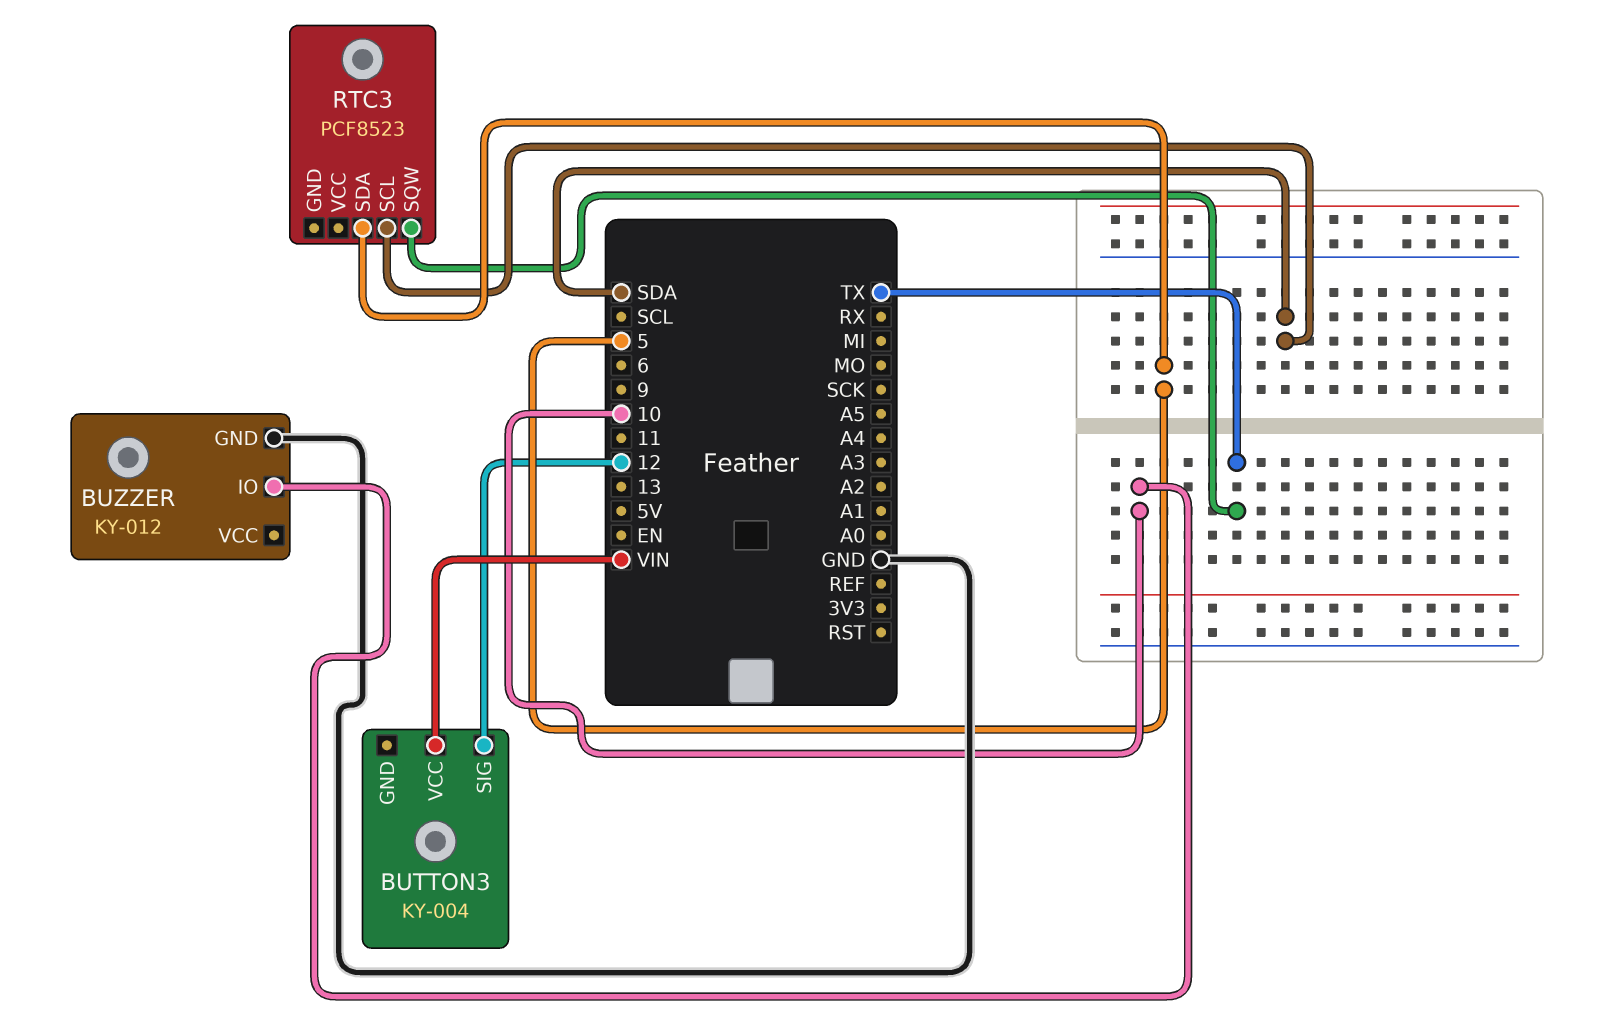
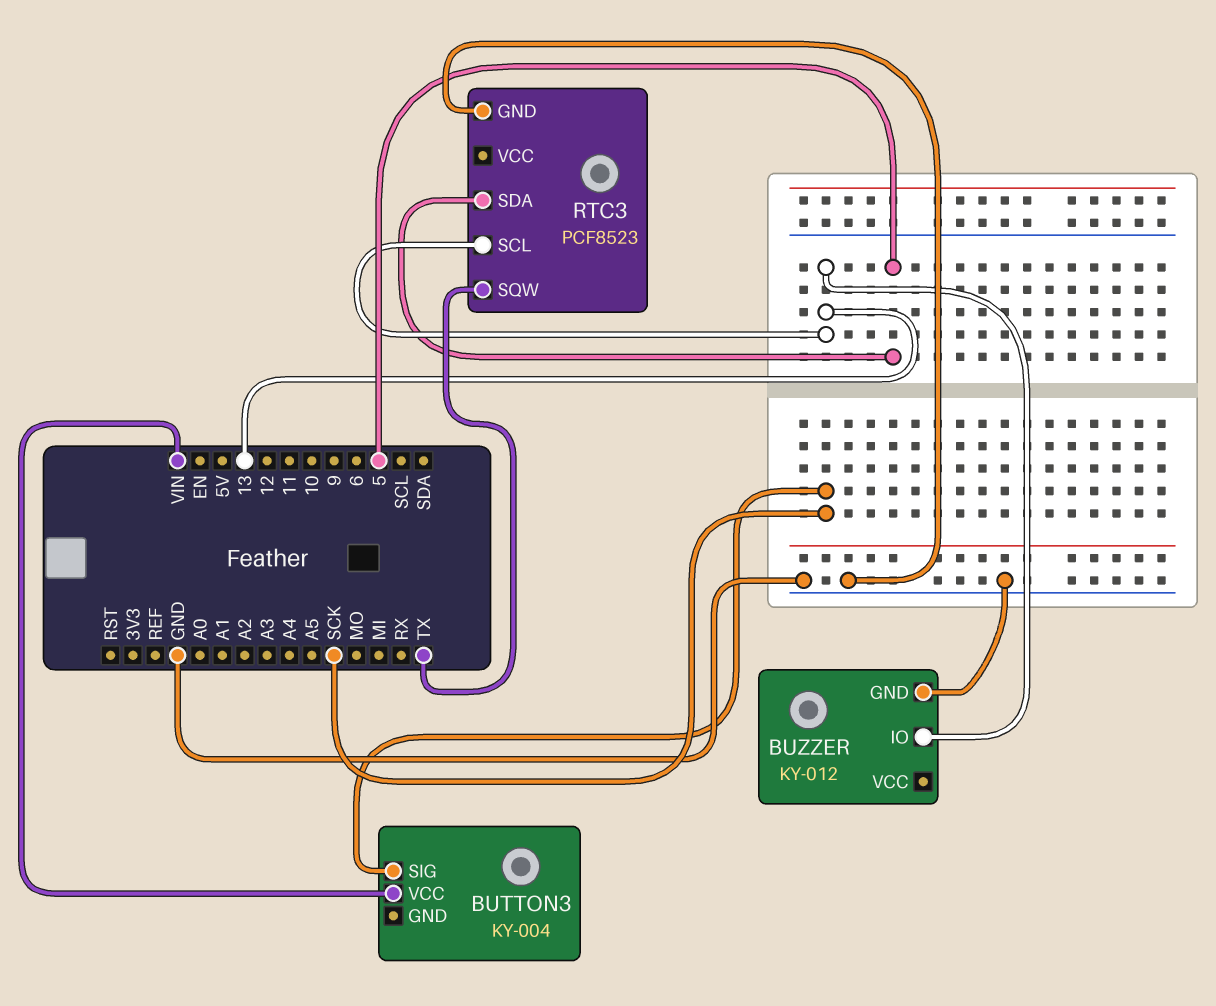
BUTTON3 pin SIG: 12 -> SCK
BUZZER pin IO: 10 -> 13
RTC3 pin GND: none -> GND
RTC3 pin SCL: SDA -> 13

